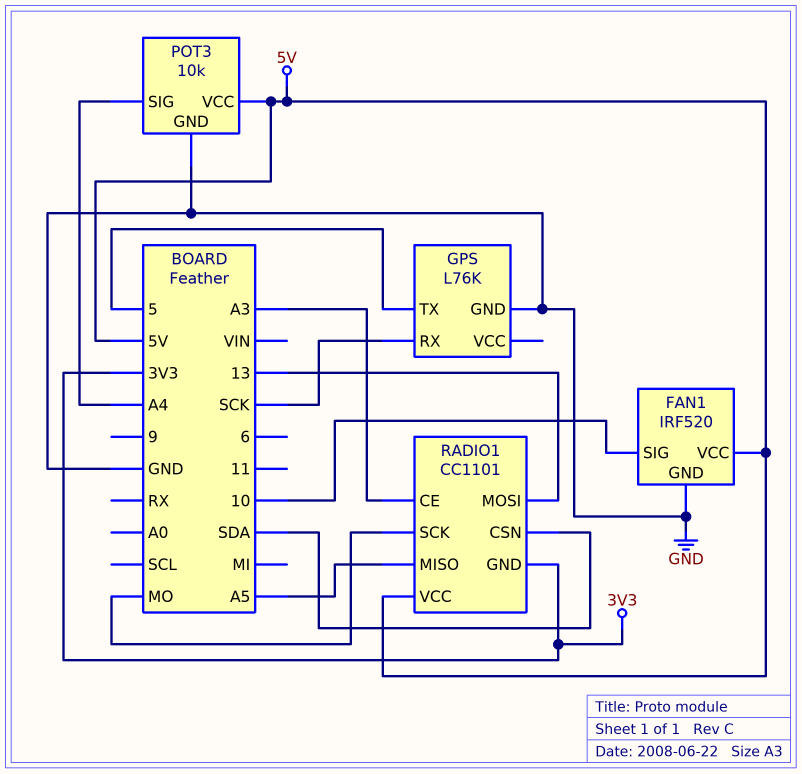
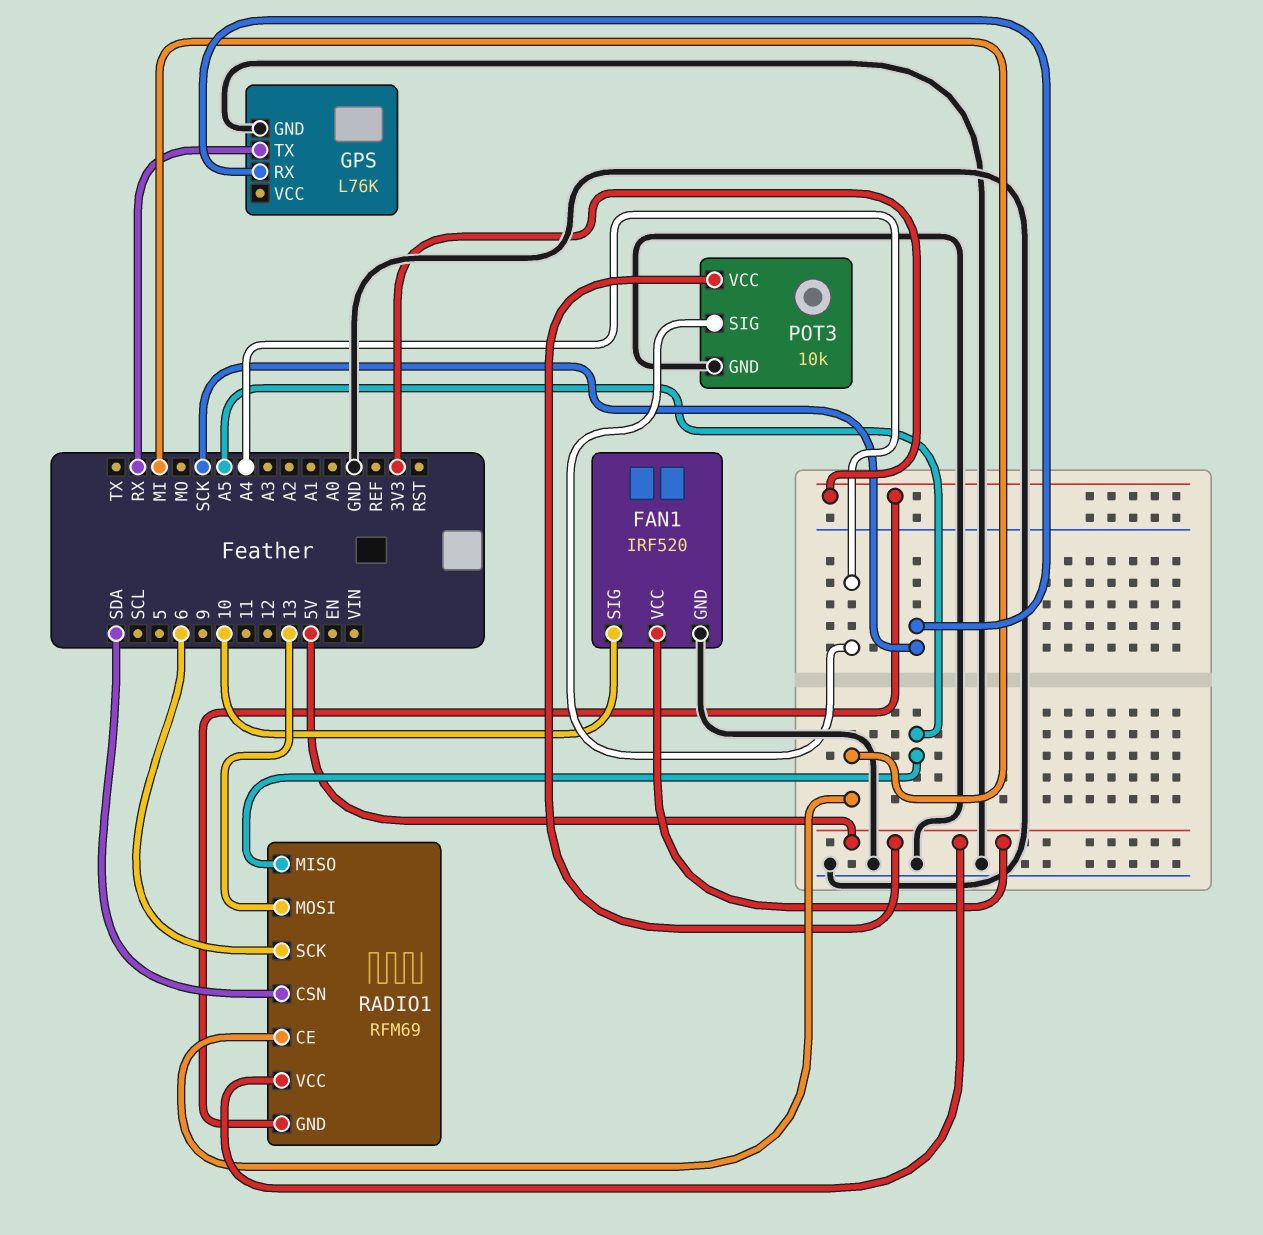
GPS pin TX: 5 -> RX
RADIO1: CC1101 -> RFM69
RADIO1 pin CE: A3 -> MI
RADIO1 pin SCK: MO -> 6

